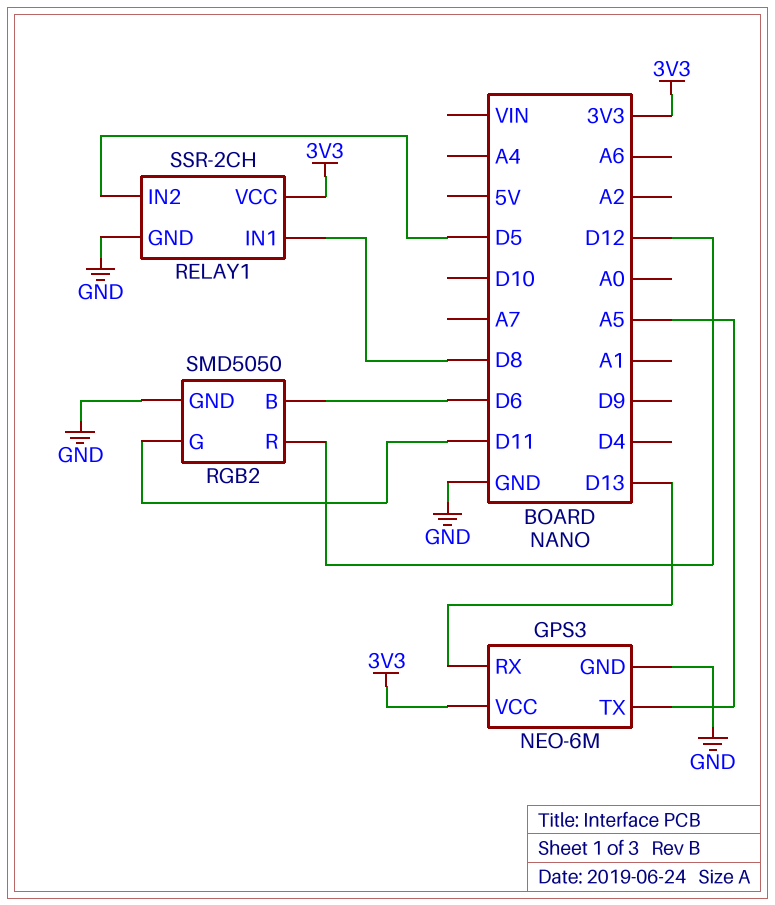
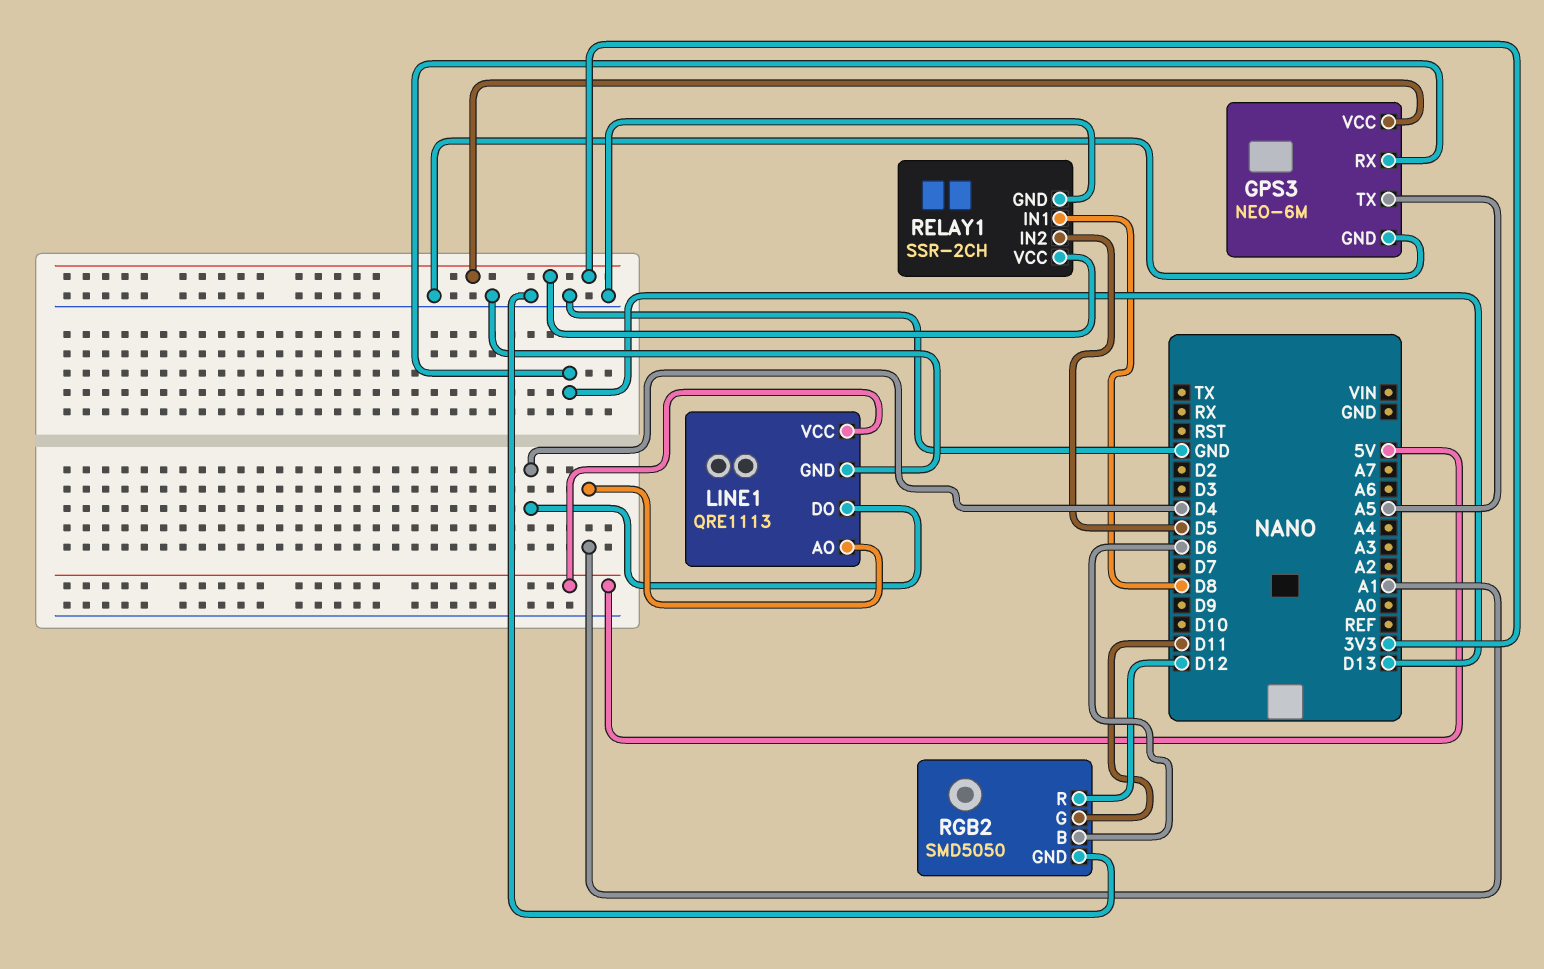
LINE1: none -> QRE1113
LINE1 pin AO: none -> A1
LINE1 pin DO: none -> D4
LINE1 pin GND: none -> GND
LINE1 pin VCC: none -> 5V

